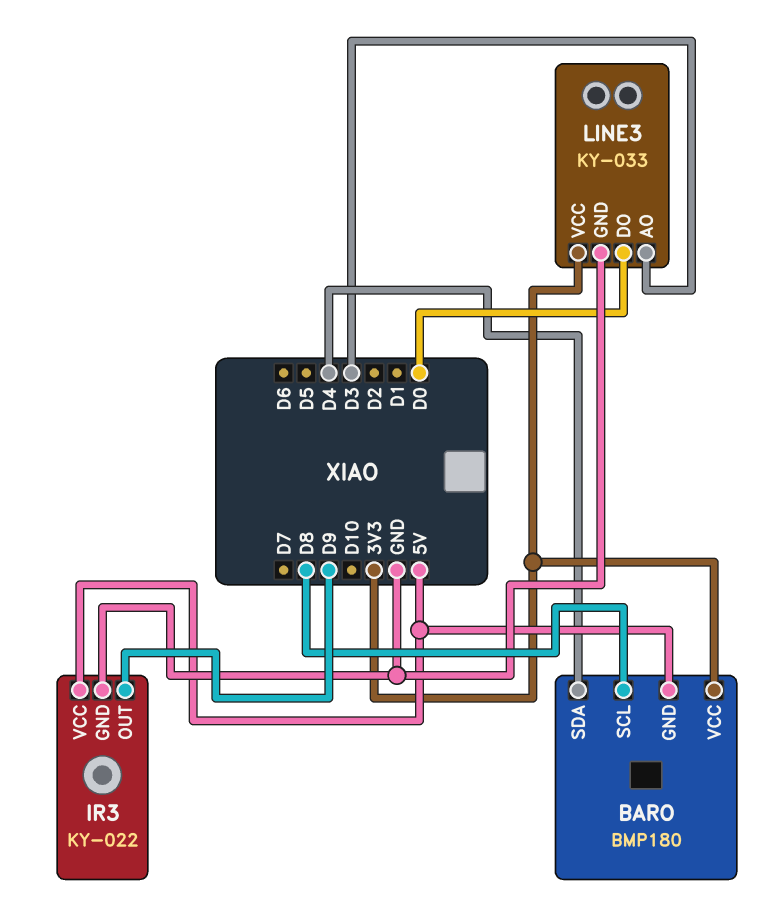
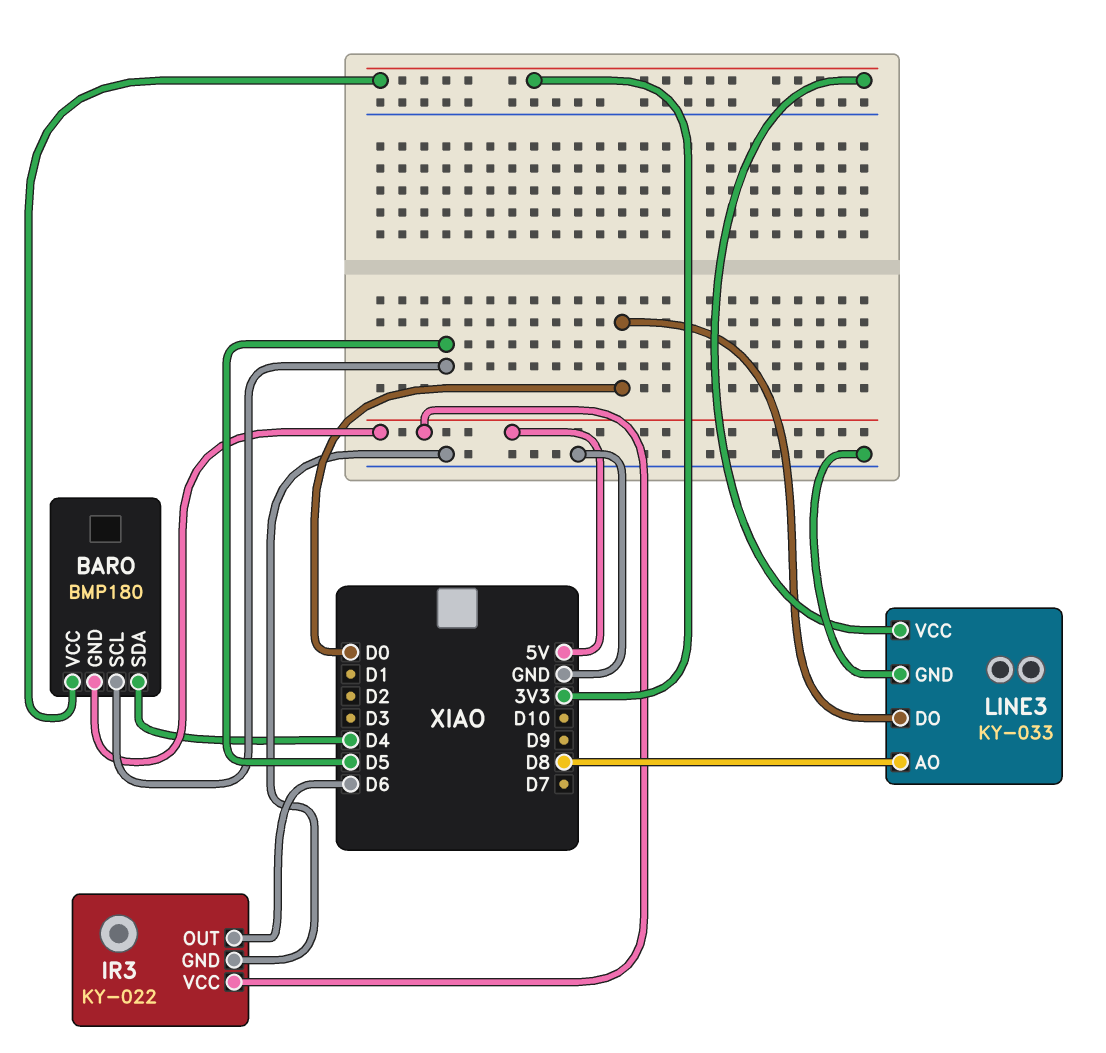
BARO pin SCL: D8 -> D5
IR3 pin OUT: D9 -> D6
LINE3 pin AO: D3 -> D8

